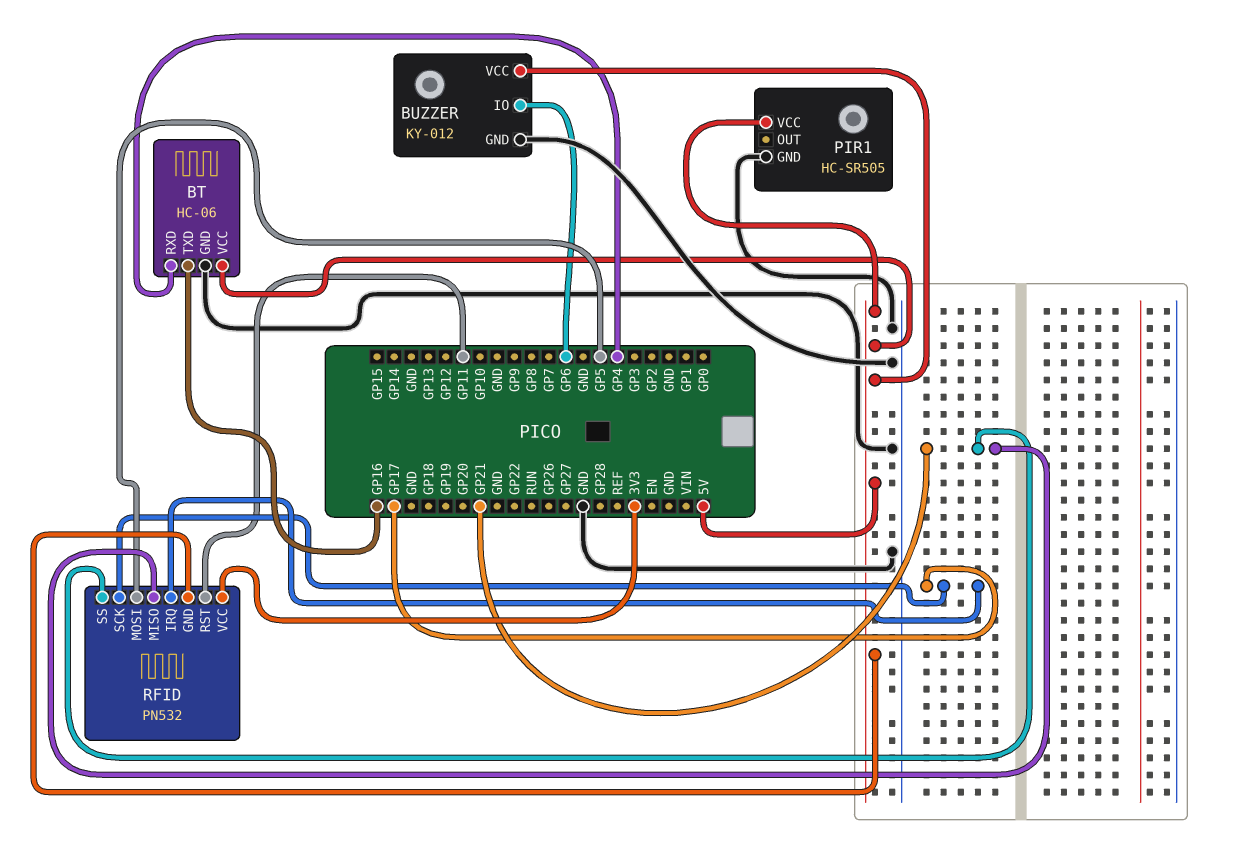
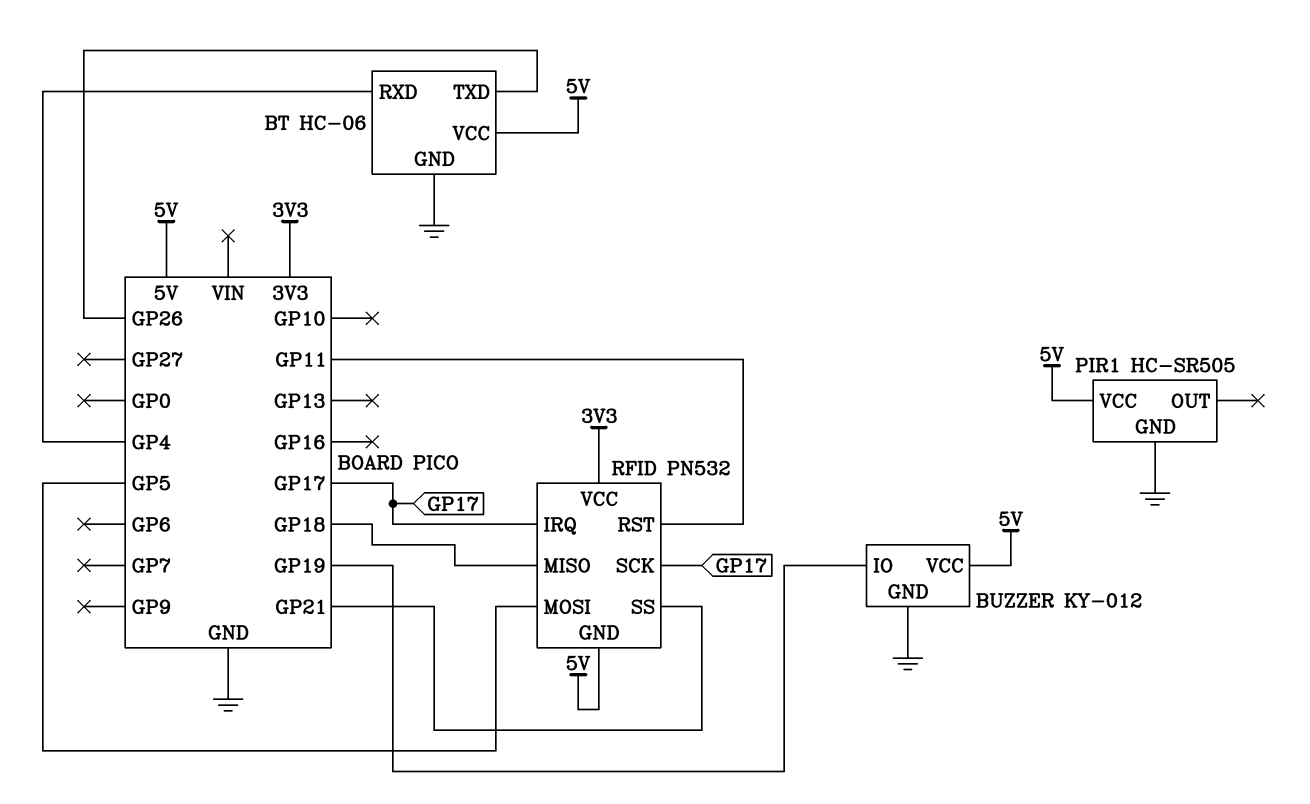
BT pin TXD: GP16 -> GP26
BUZZER pin IO: GP6 -> GP19
RFID pin MISO: GP21 -> GP18

